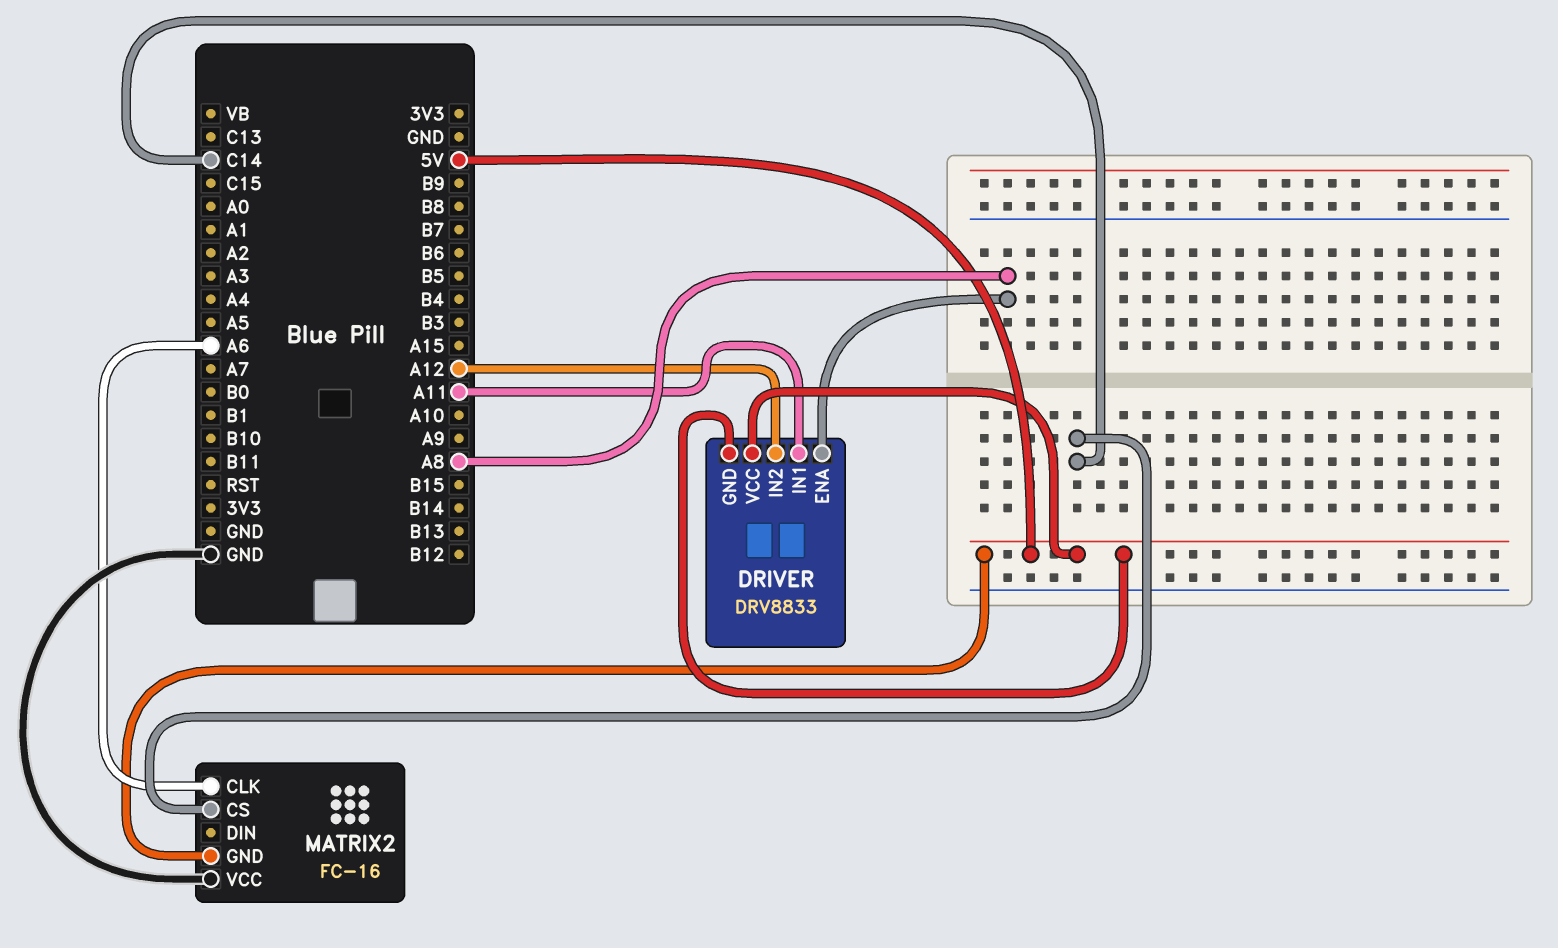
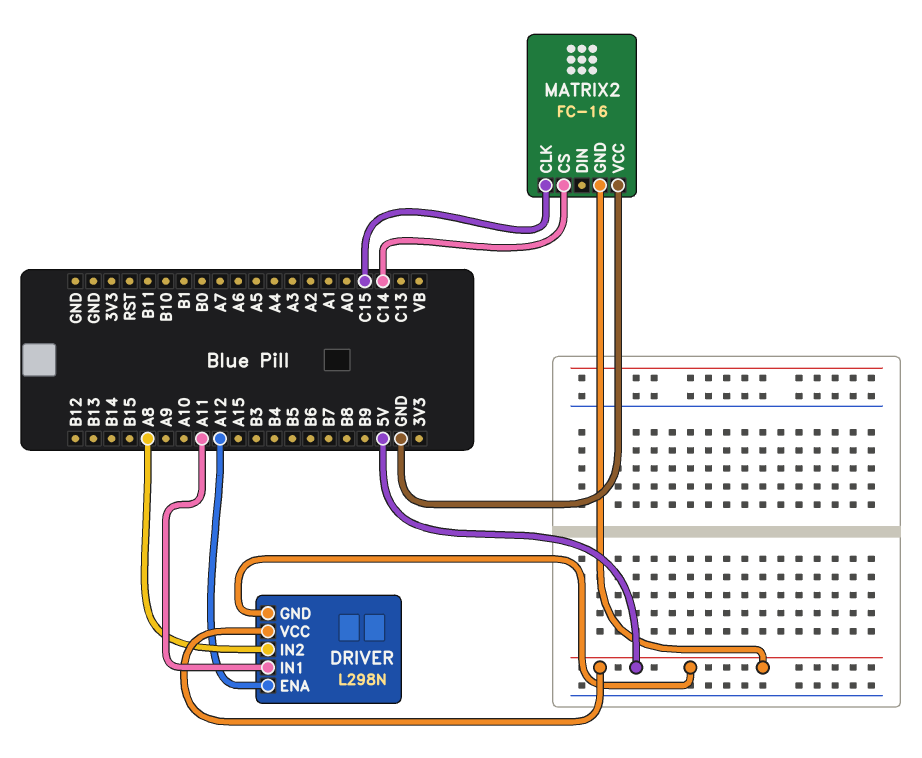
DRIVER: DRV8833 -> L298N
DRIVER pin ENA: A8 -> A12
DRIVER pin IN2: A12 -> A8
MATRIX2 pin CLK: A6 -> C15

